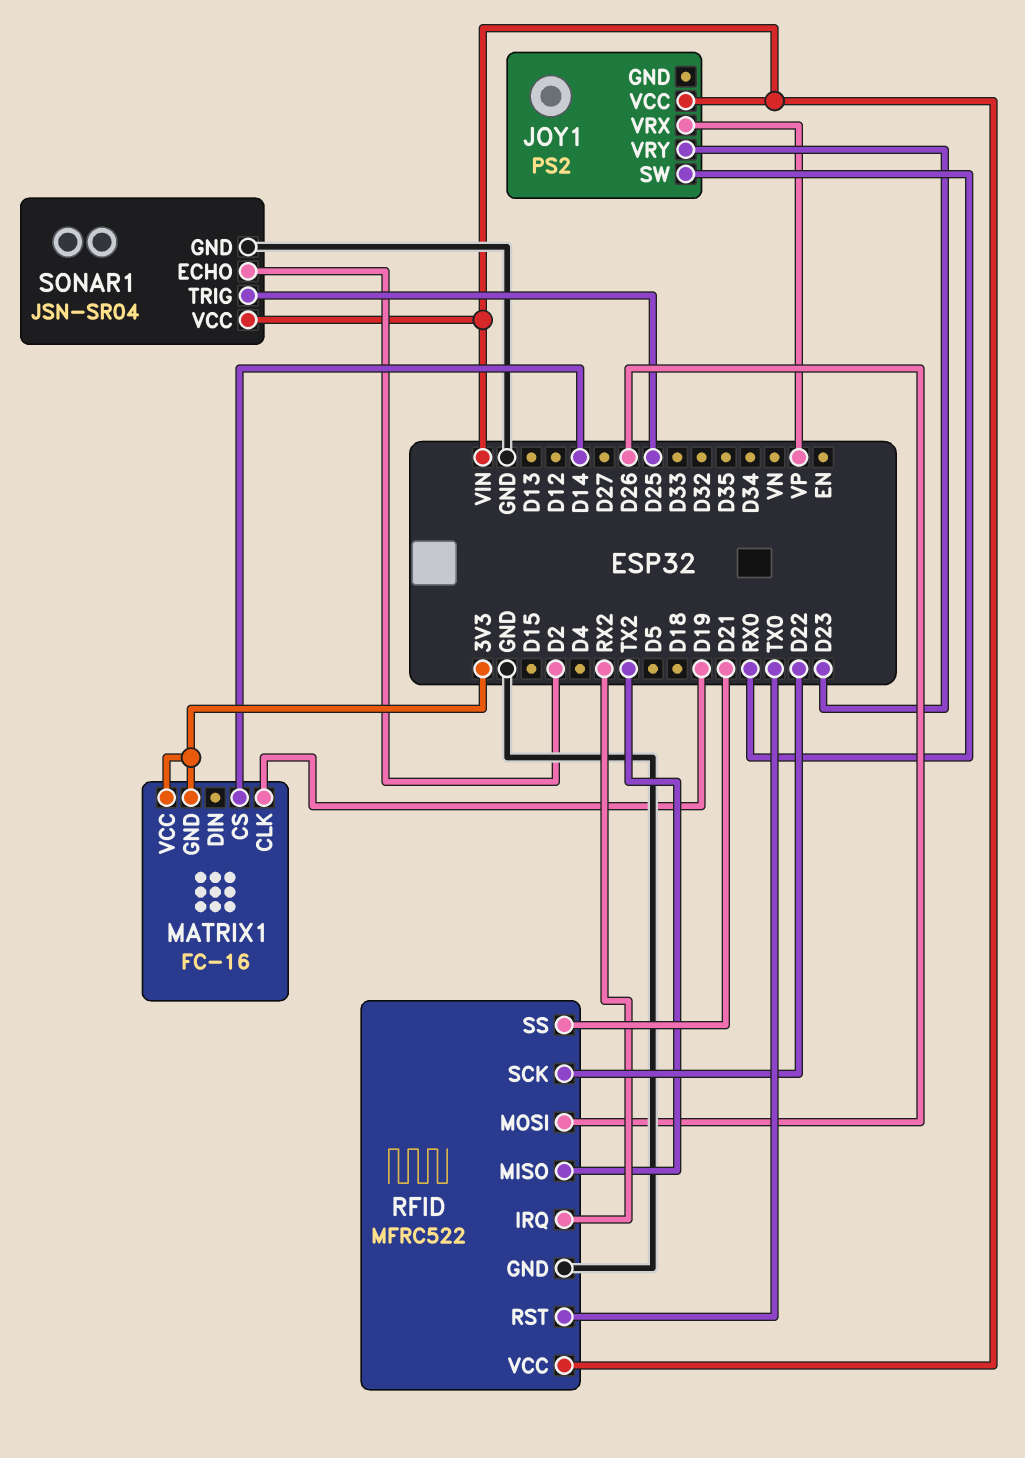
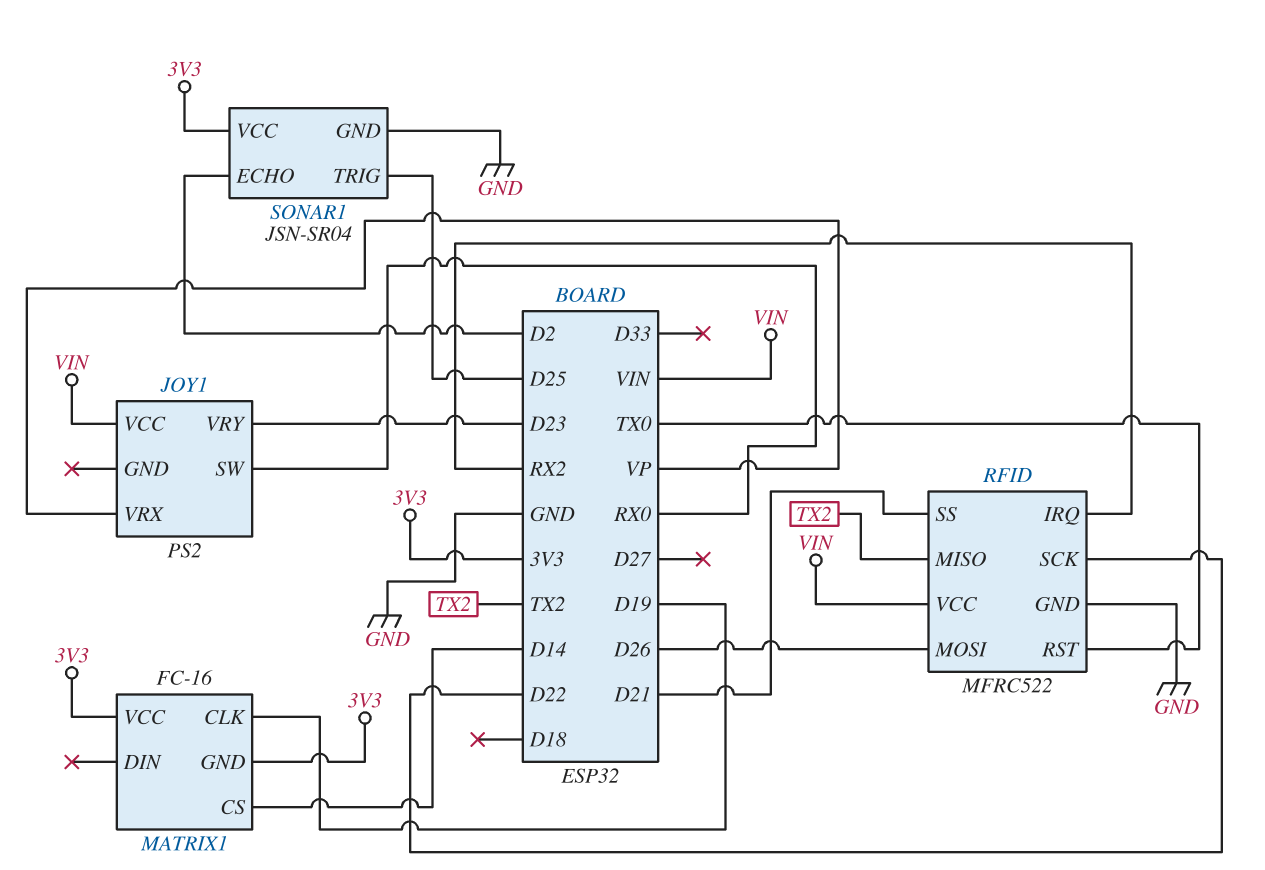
SONAR1 pin VCC: VIN -> 3V3

